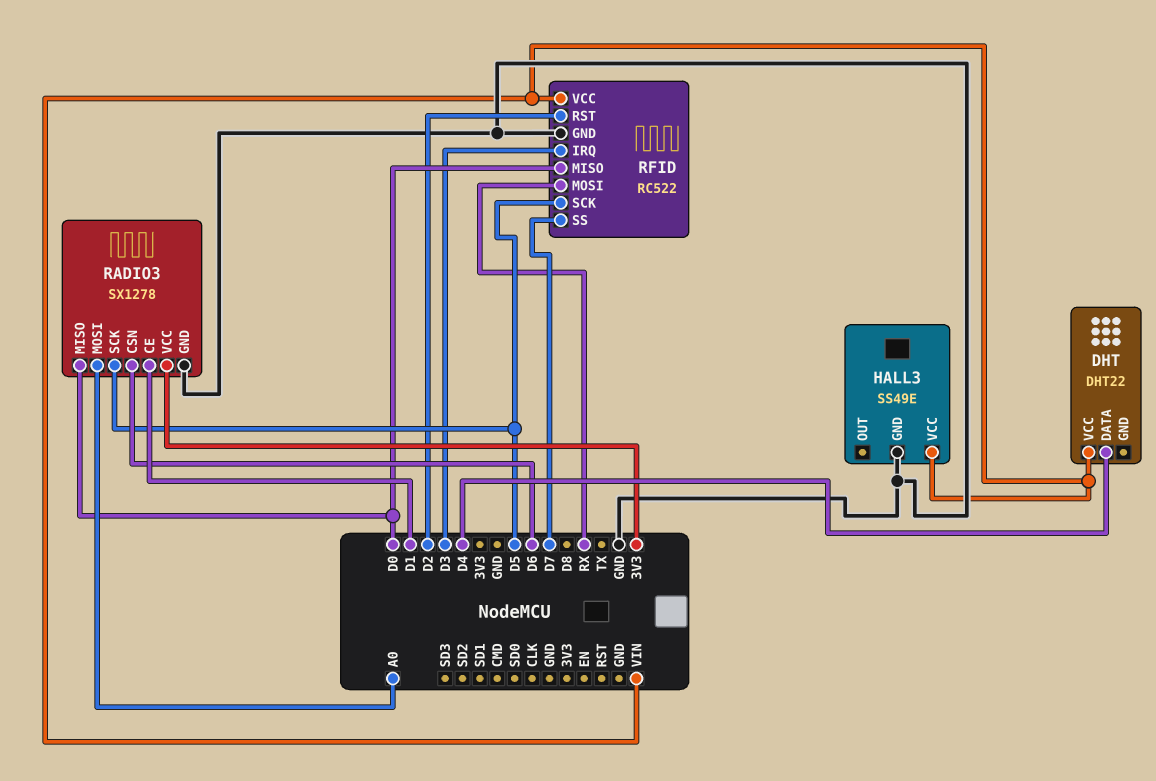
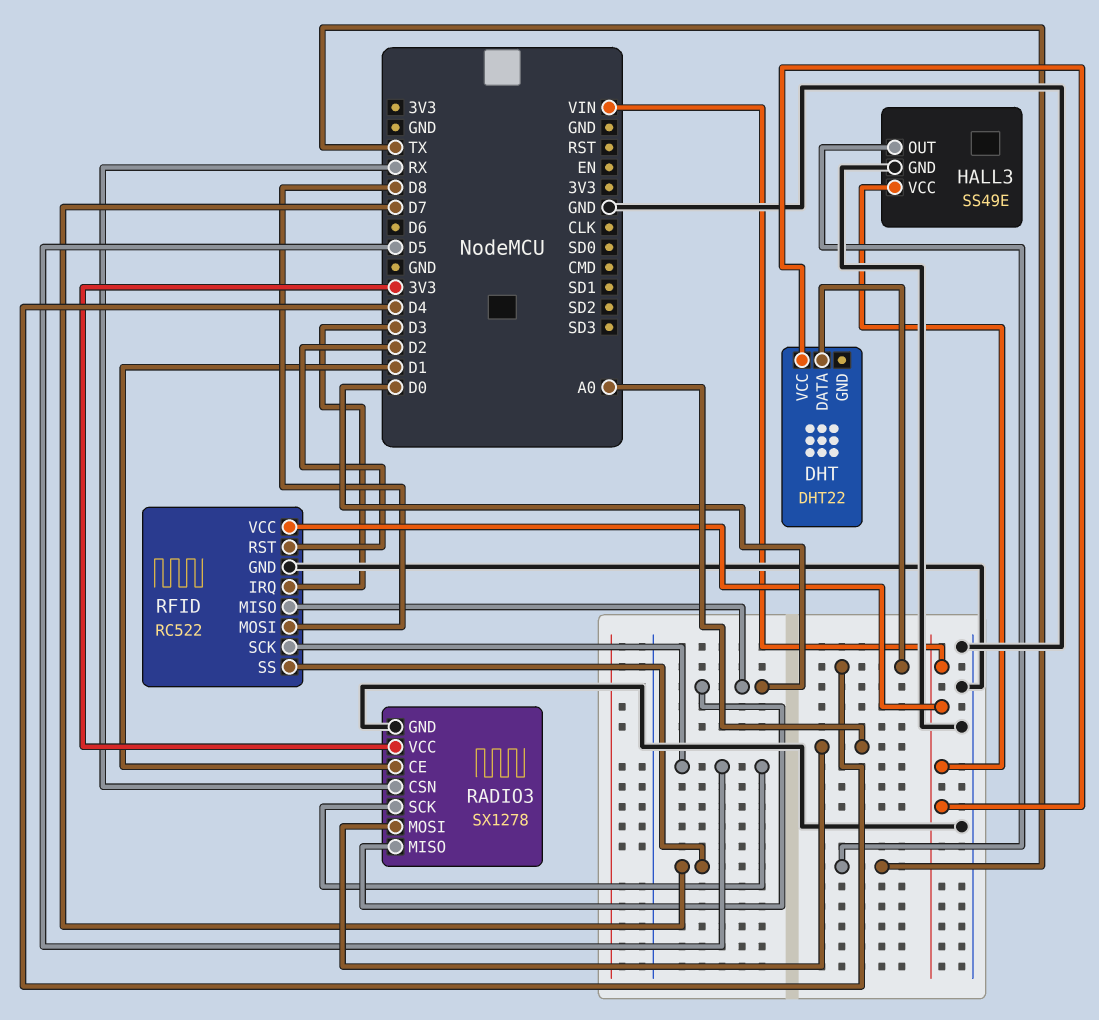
HALL3 pin OUT: none -> TX
RADIO3 pin CSN: D6 -> RX
RFID pin MOSI: RX -> D8

